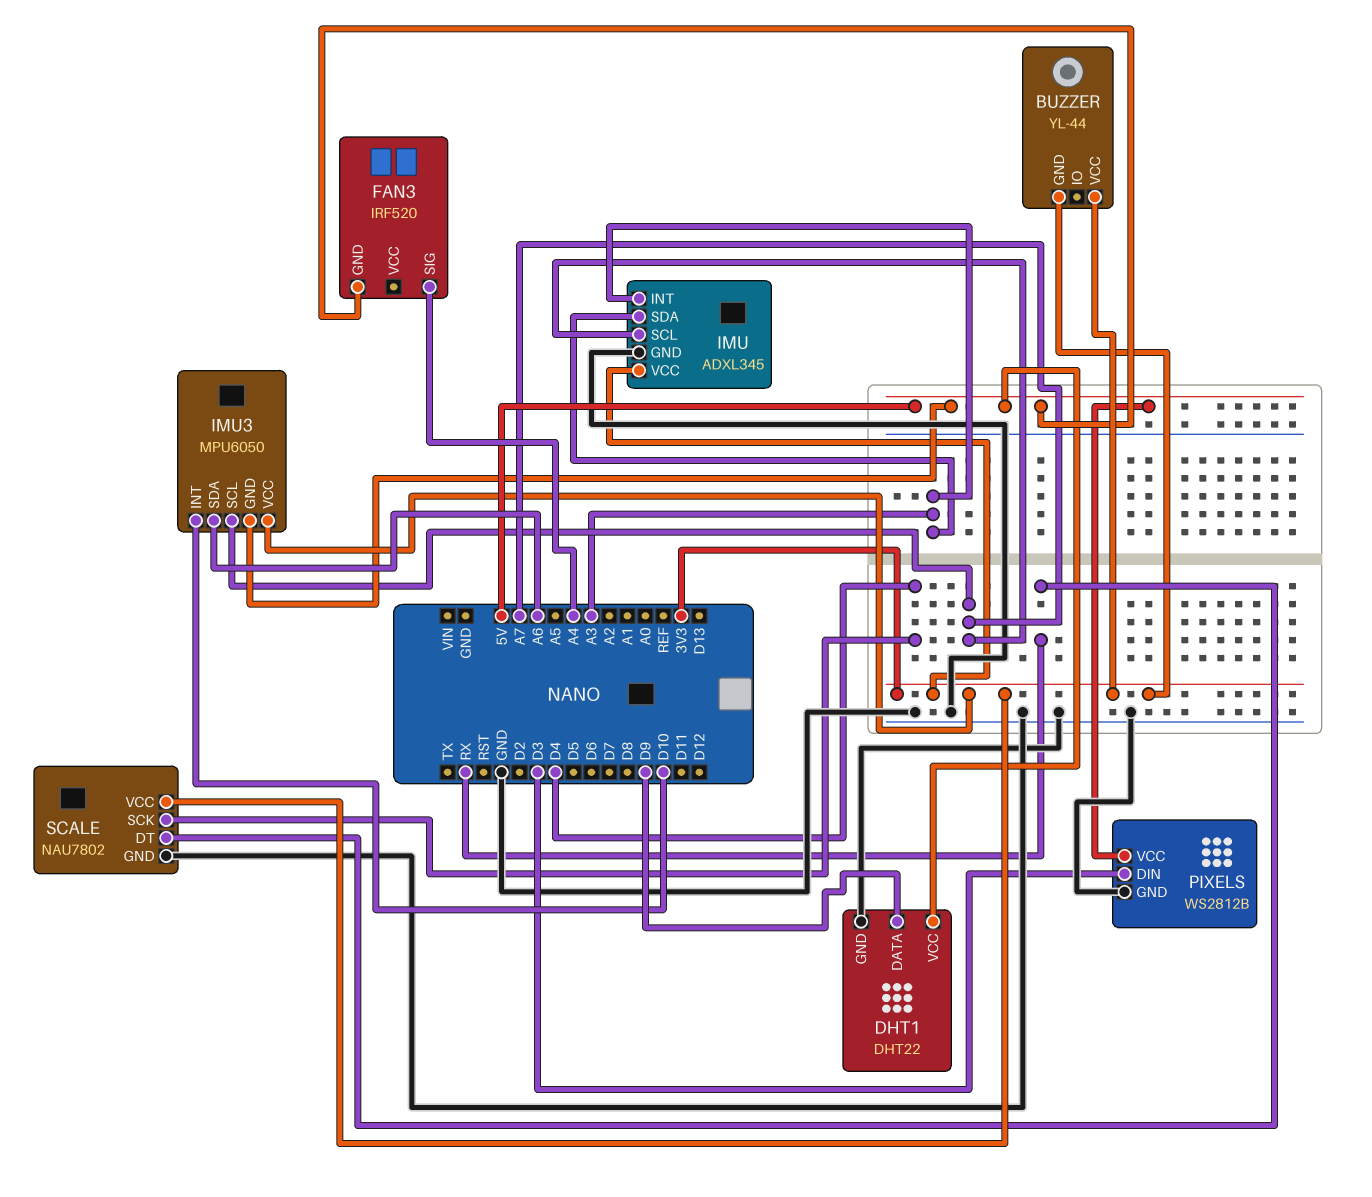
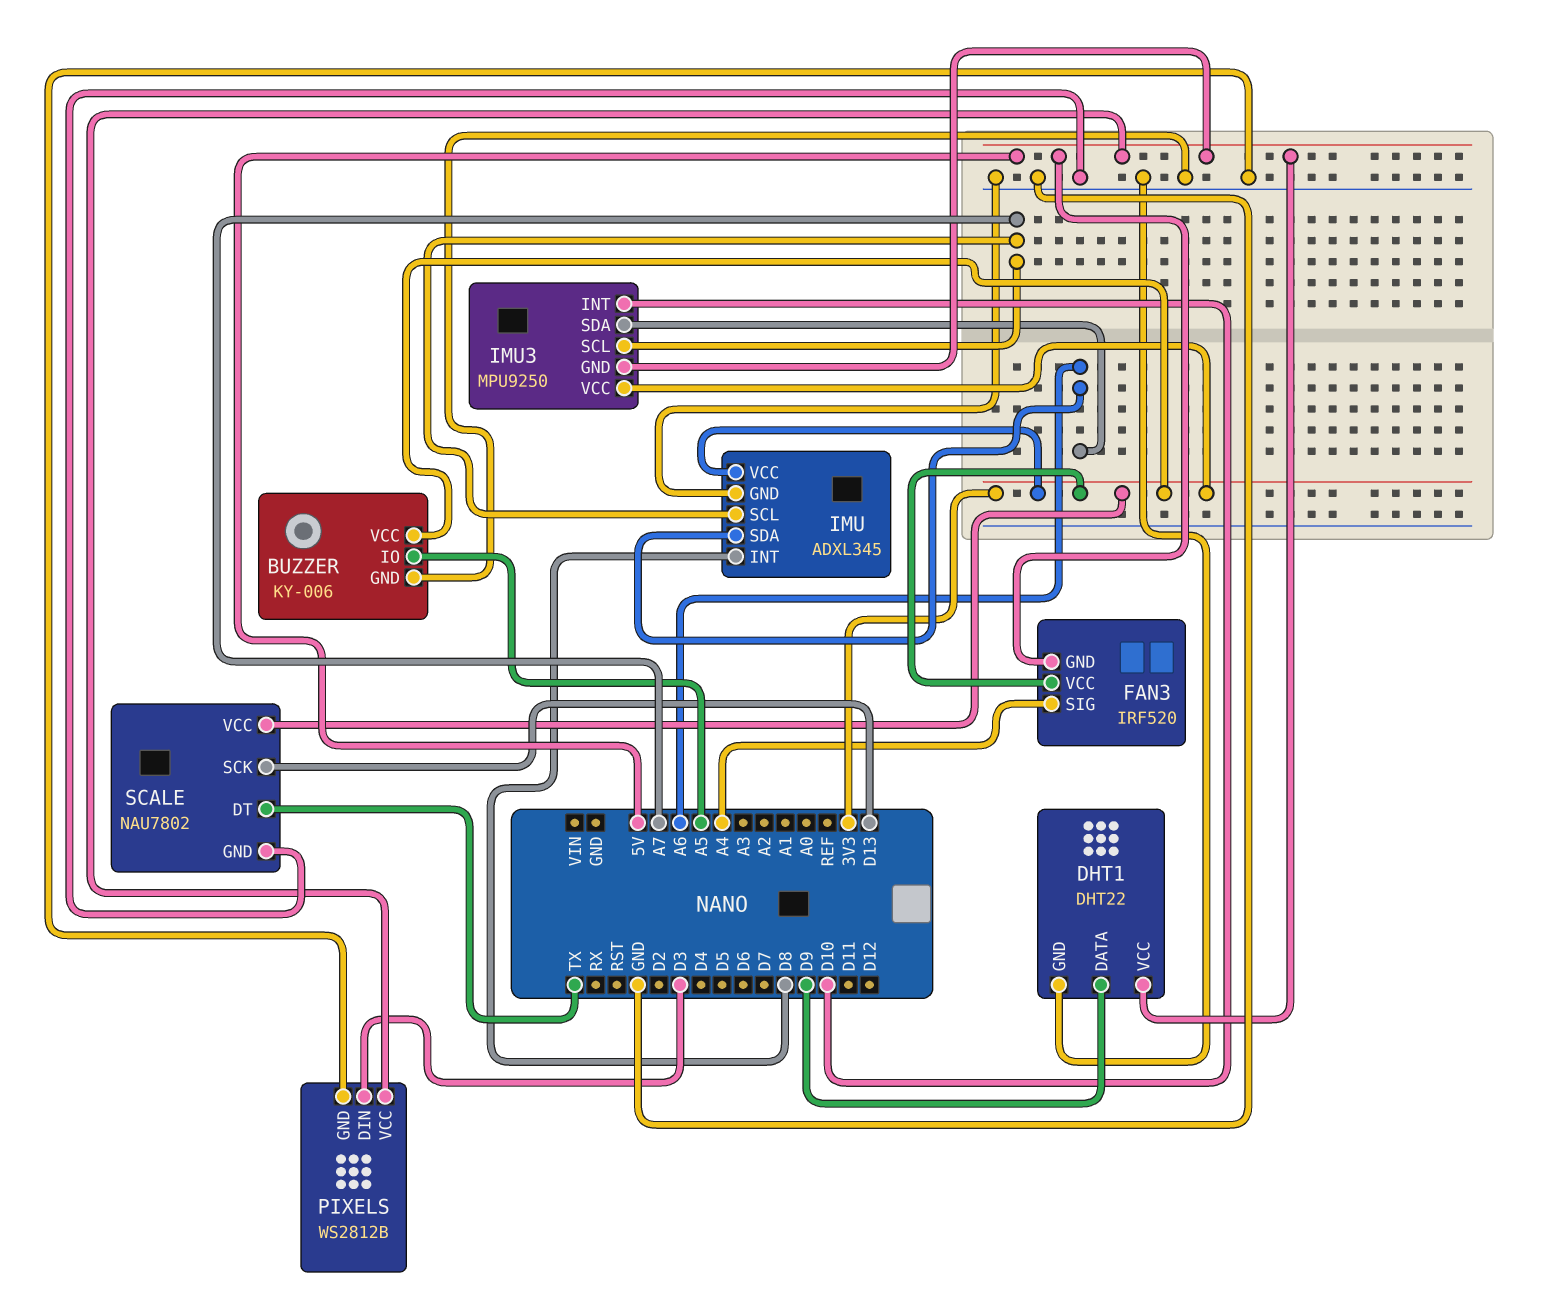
BUZZER: YL-44 -> KY-006
BUZZER pin GND: 3V3 -> GND
BUZZER pin IO: none -> A5
FAN3 pin VCC: none -> 3V3
IMU pin INT: A3 -> D8
IMU pin SDA: A3 -> A6
IMU3: MPU6050 -> MPU9250
SCALE pin DT: RX -> TX
SCALE pin SCK: D4 -> D13

